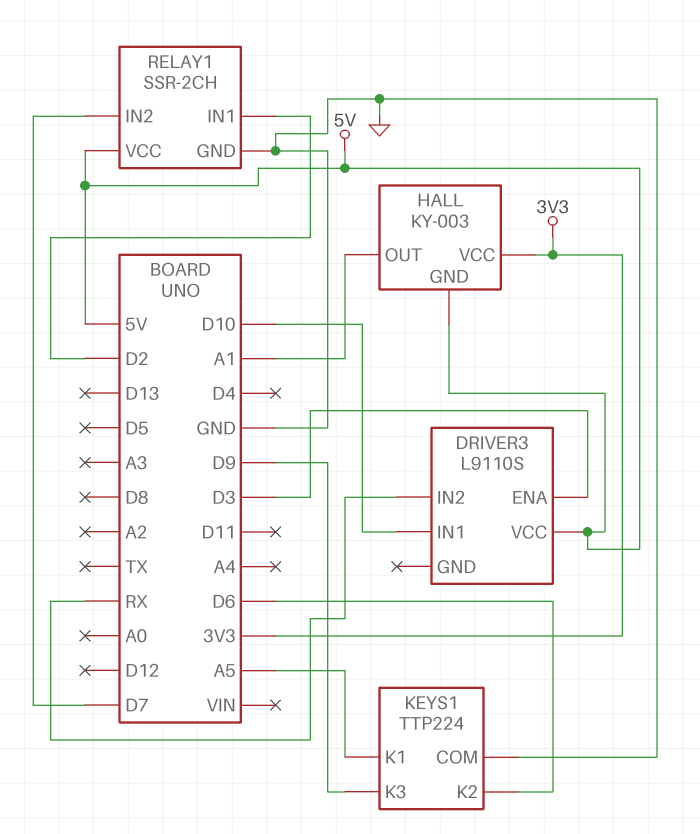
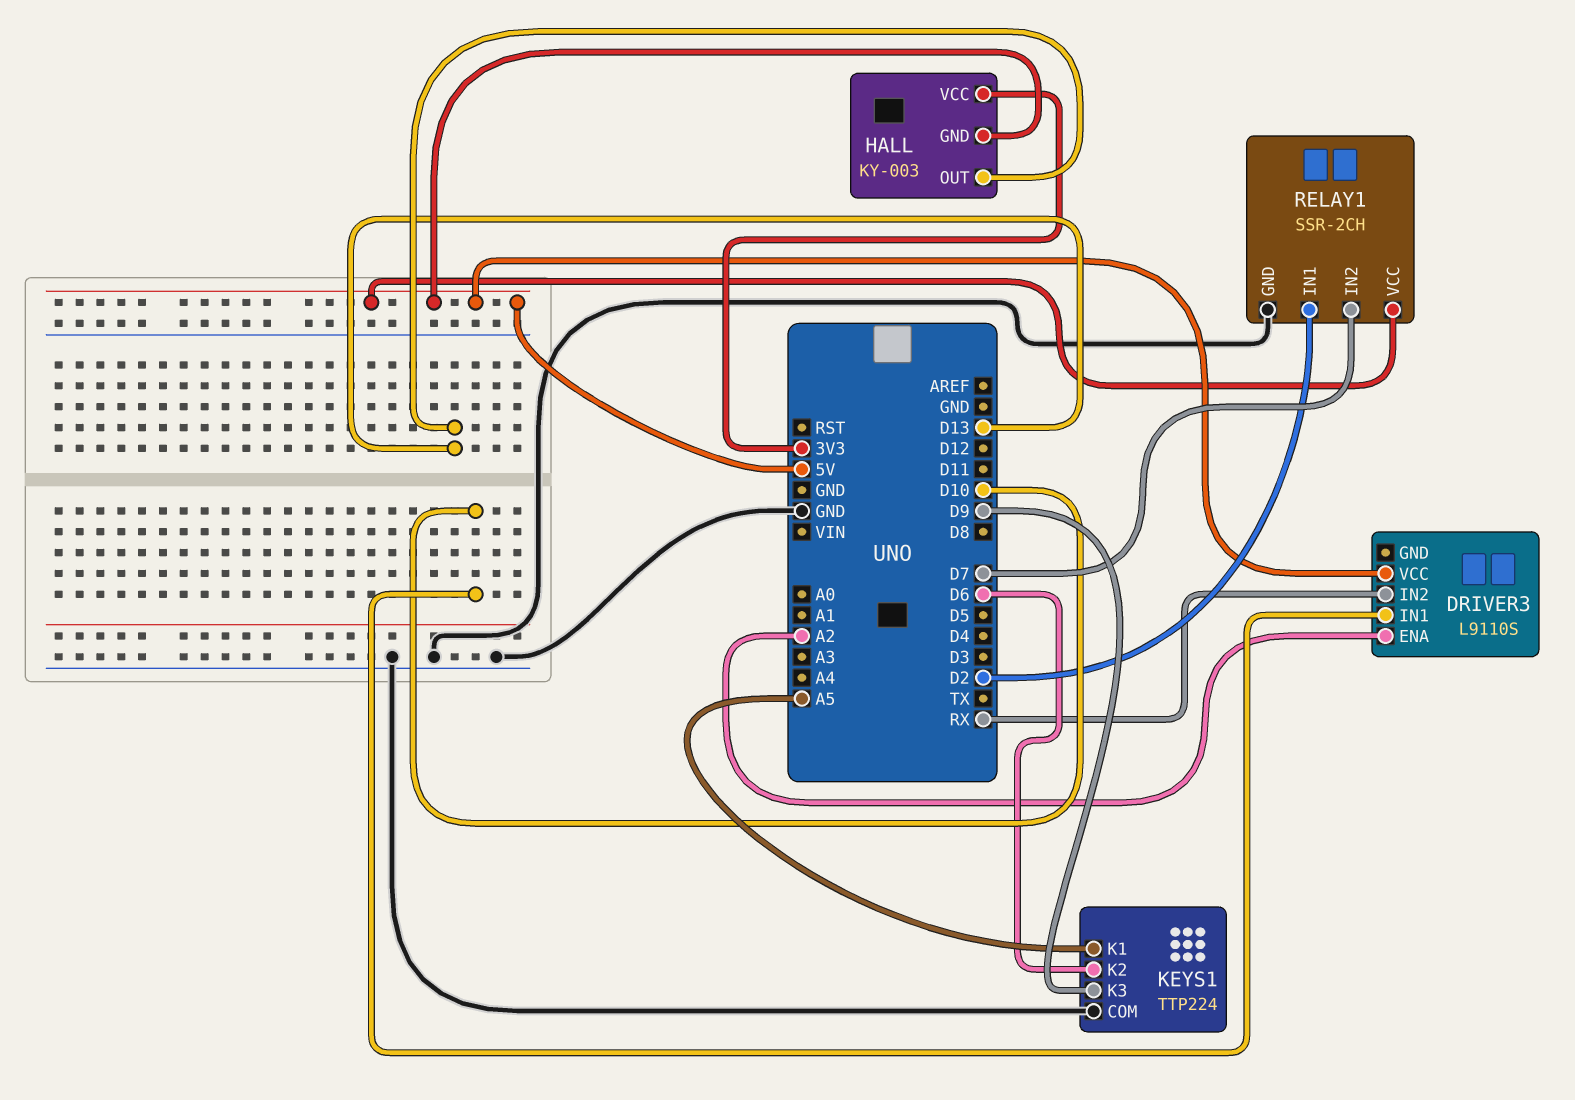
DRIVER3 pin ENA: D3 -> A2
HALL pin OUT: A1 -> D13

